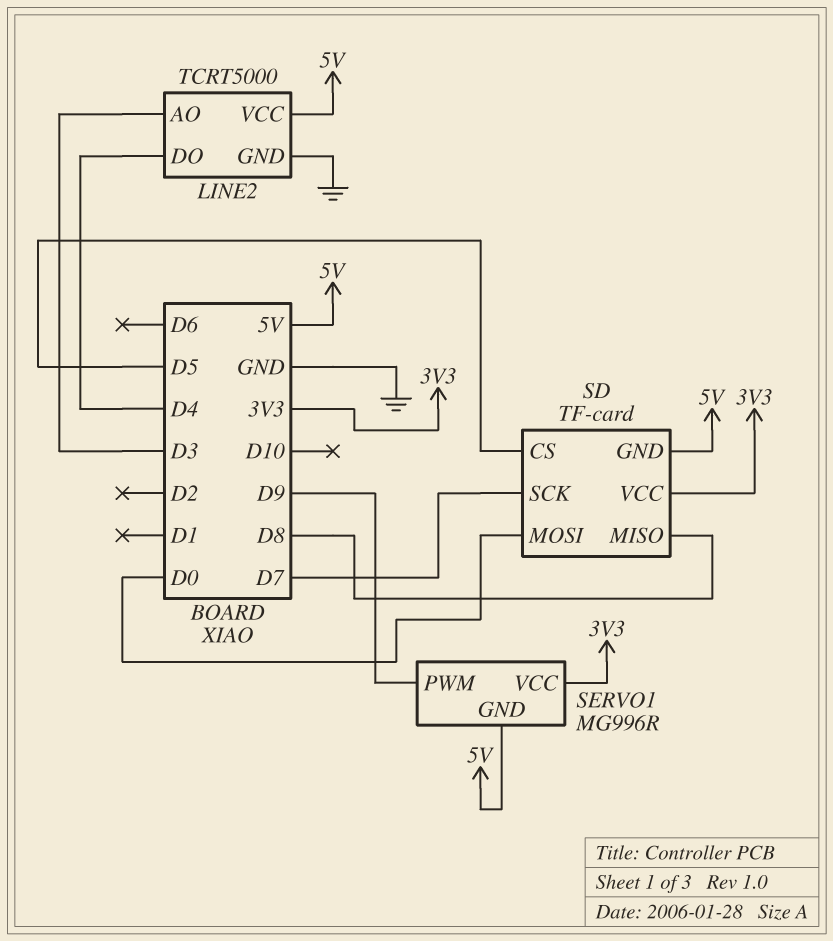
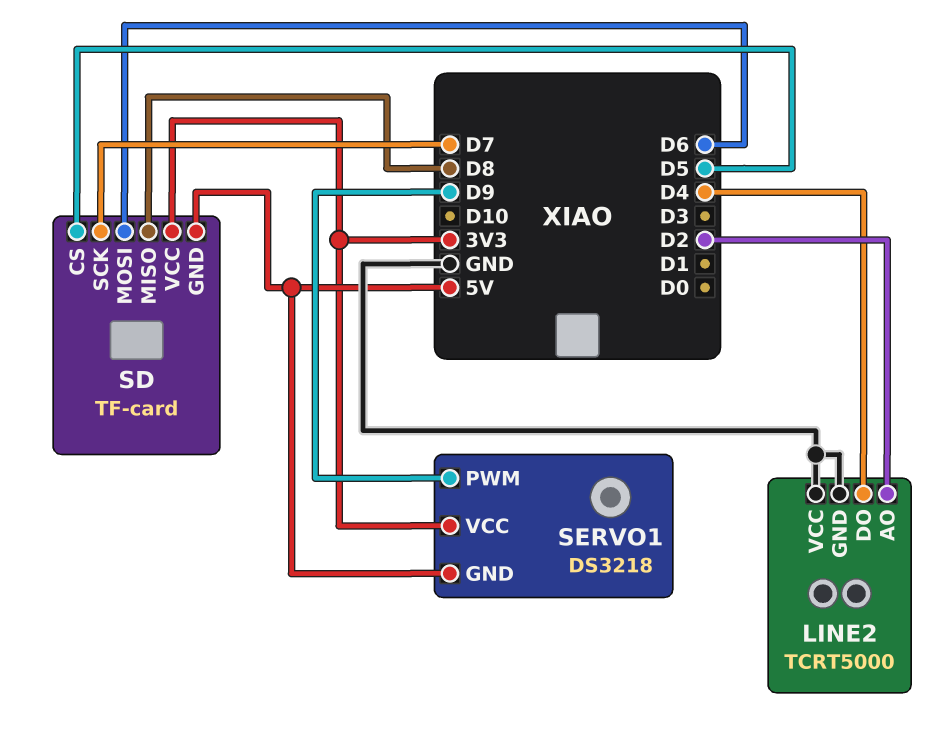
LINE2 pin AO: D3 -> D2
LINE2 pin VCC: 5V -> GND
SD pin MOSI: D0 -> D6
SERVO1: MG996R -> DS3218

